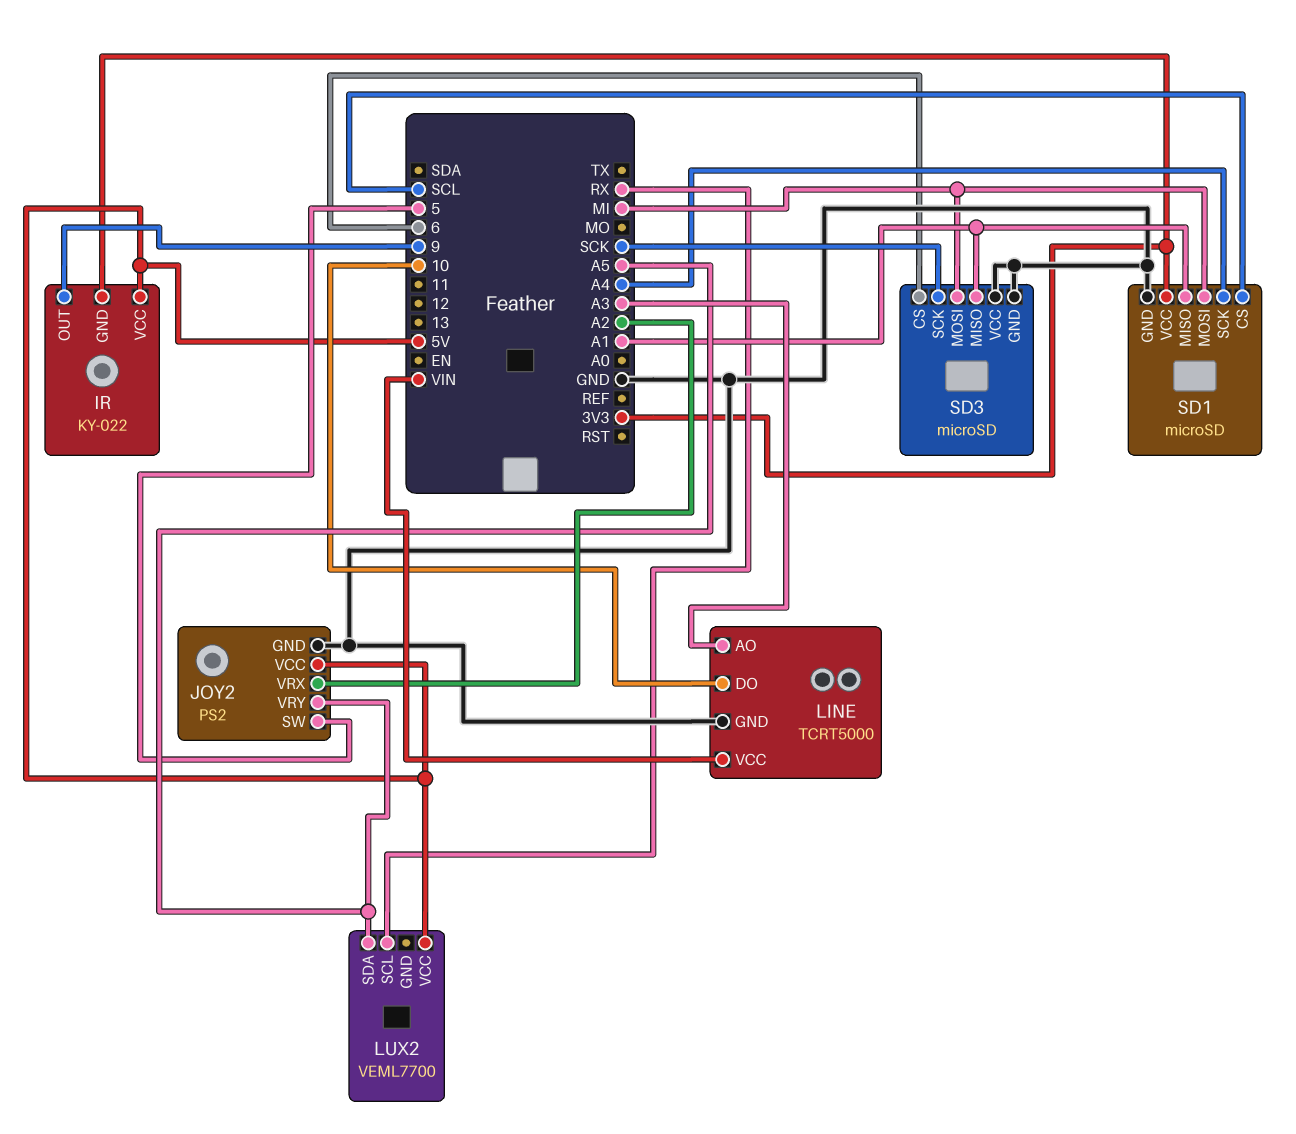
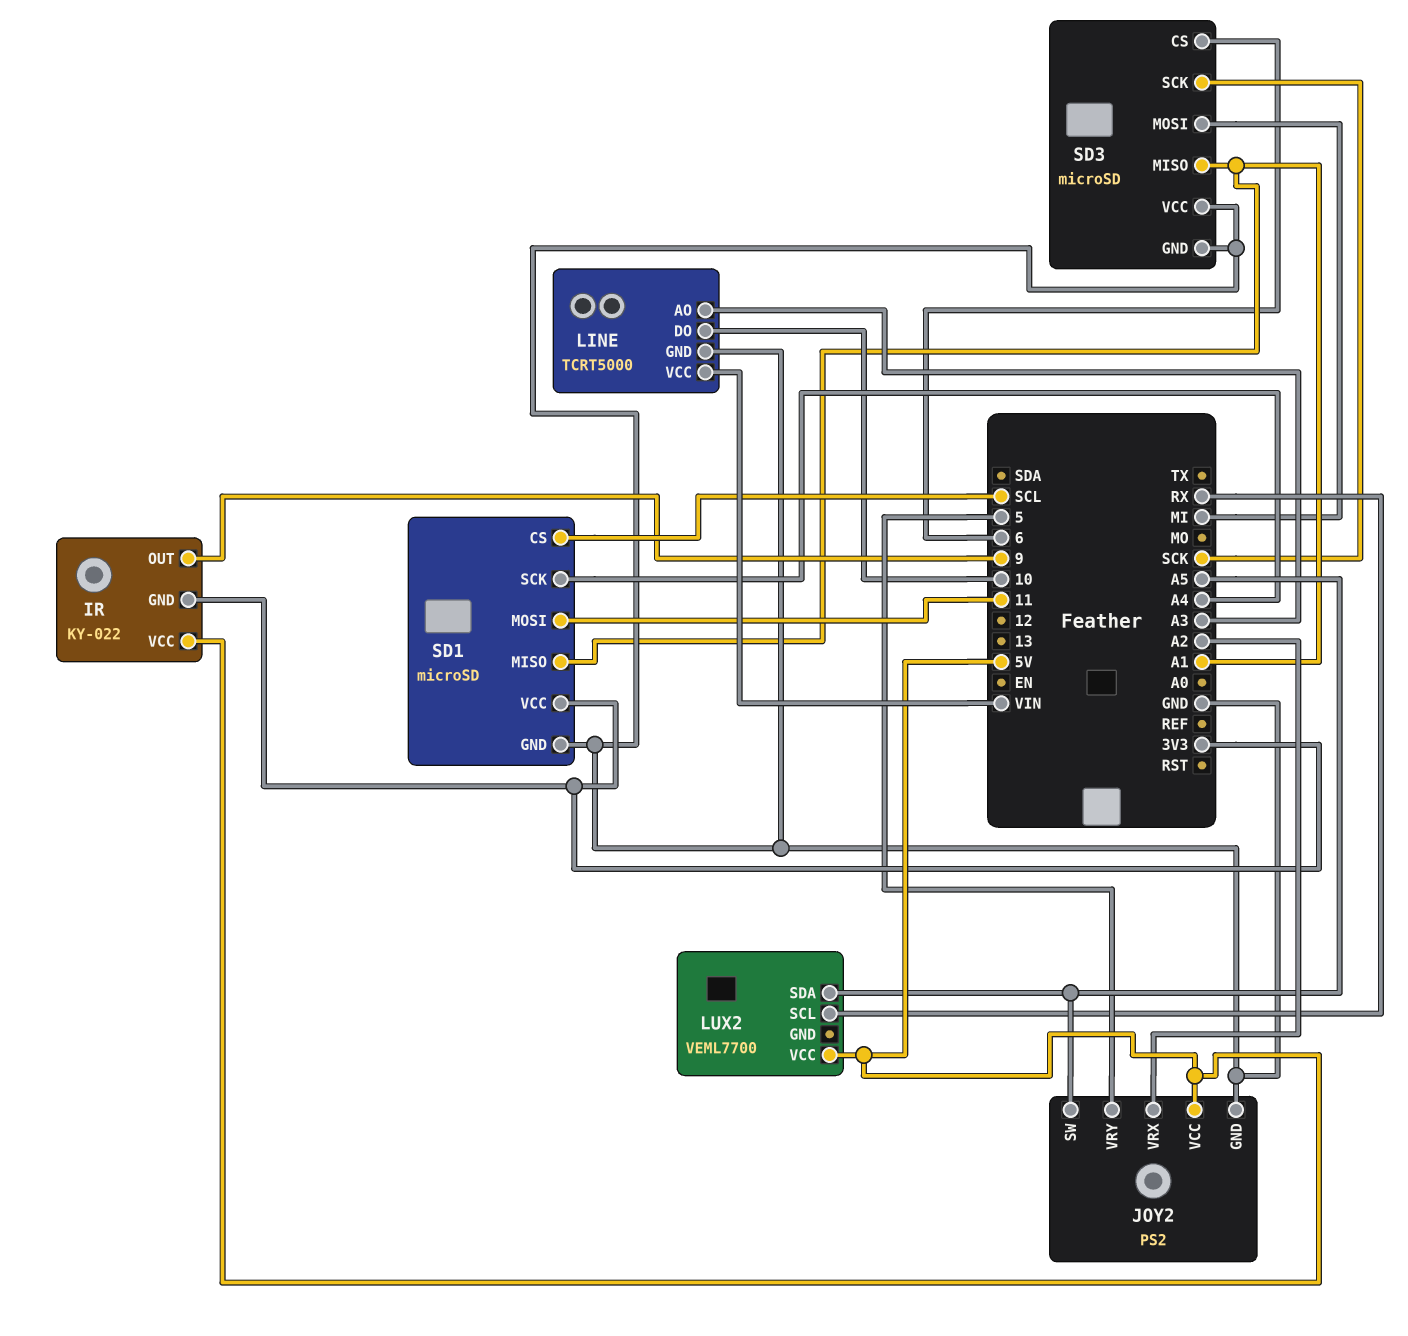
JOY2 pin SW: 5 -> A5
JOY2 pin VRY: A5 -> 5
SD1 pin MOSI: MI -> 11

